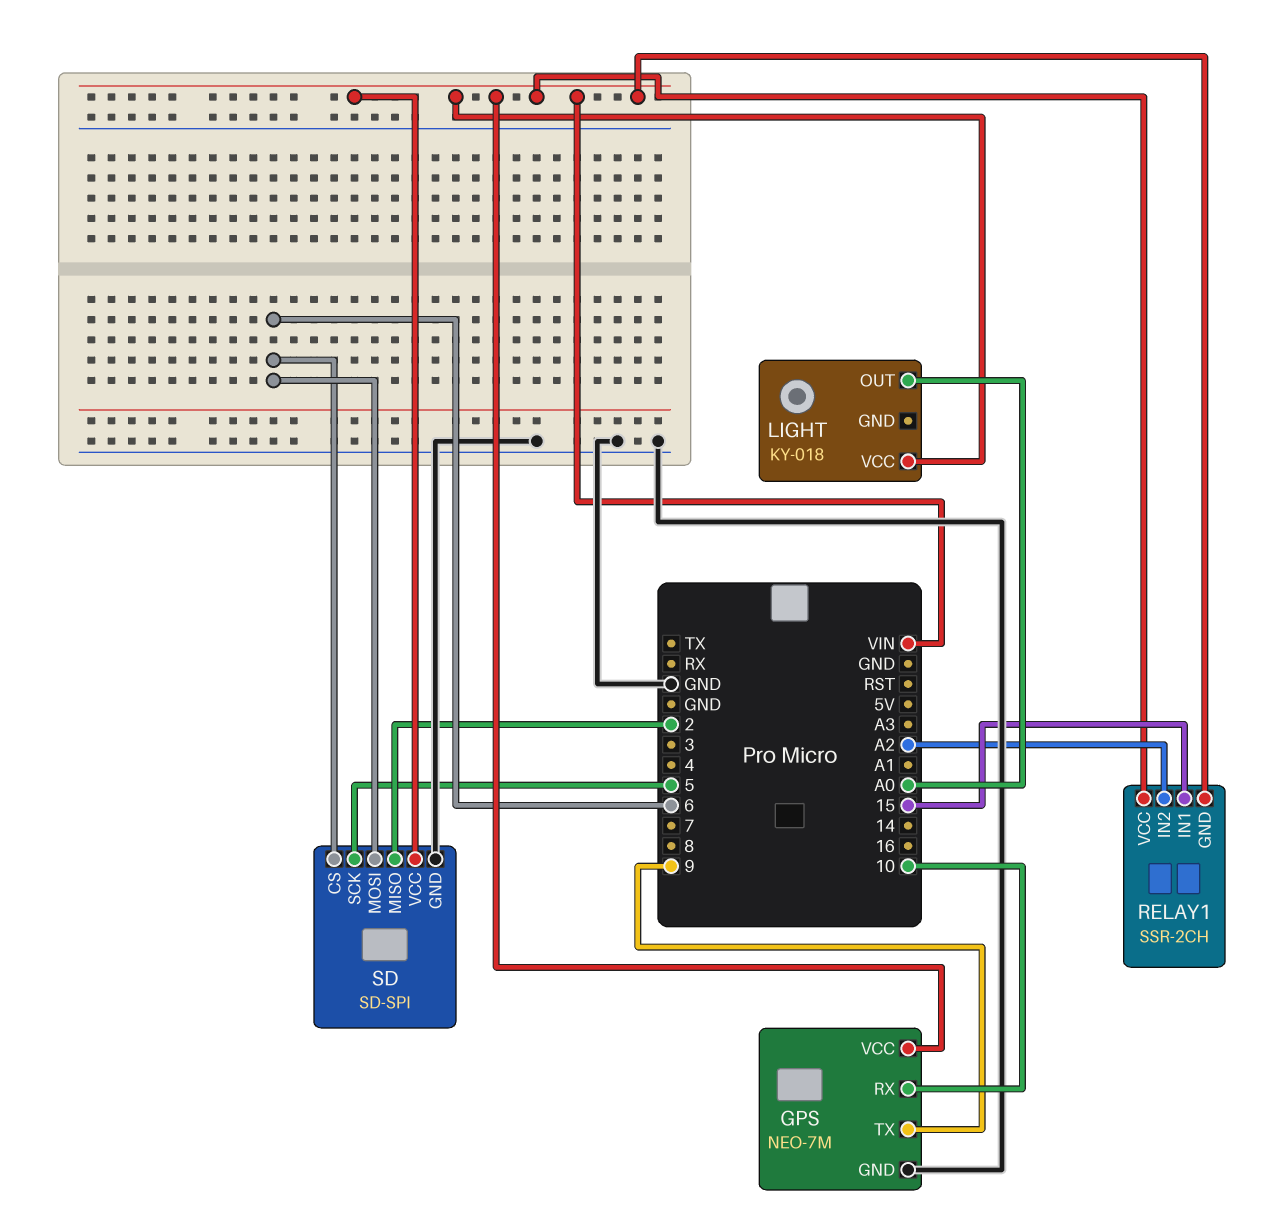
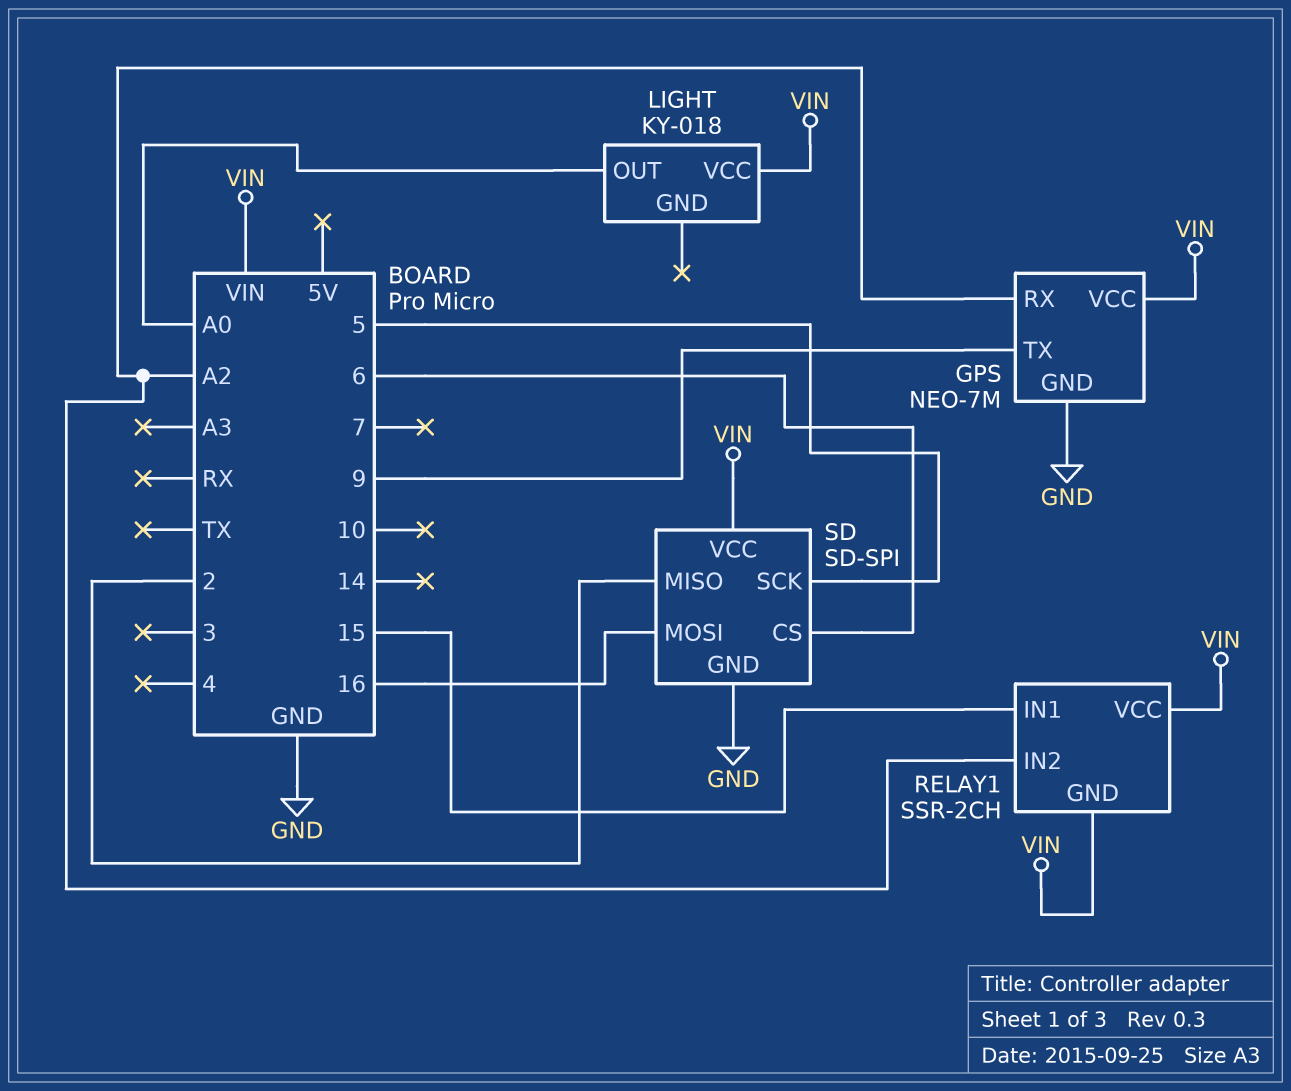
GPS pin RX: 10 -> A2
SD pin MOSI: 6 -> 16

